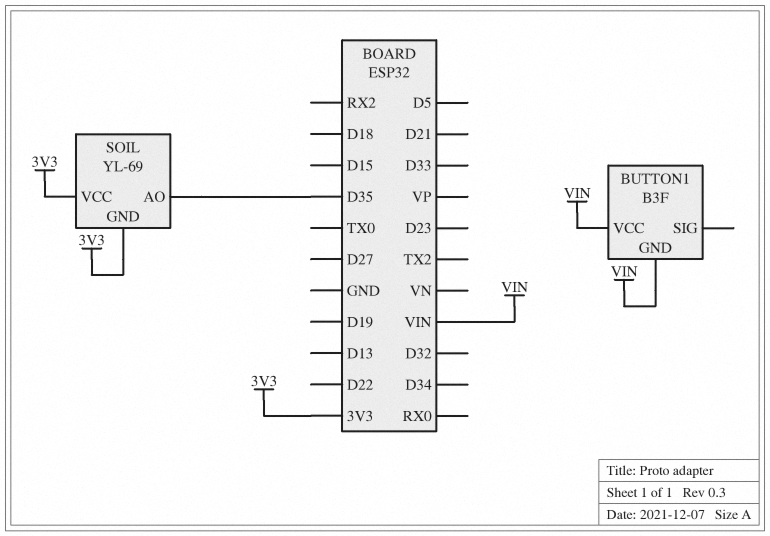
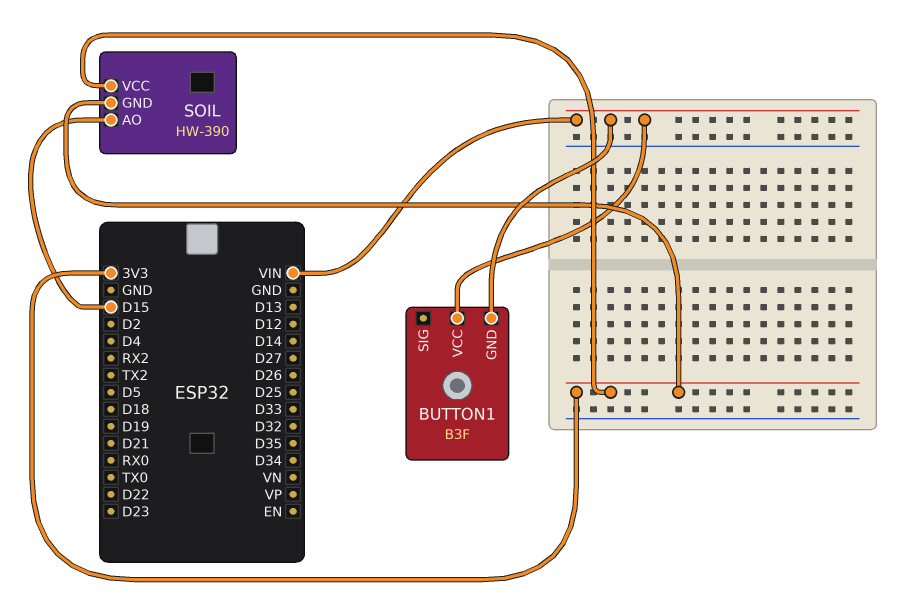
SOIL: YL-69 -> HW-390
SOIL pin AO: D35 -> D15

